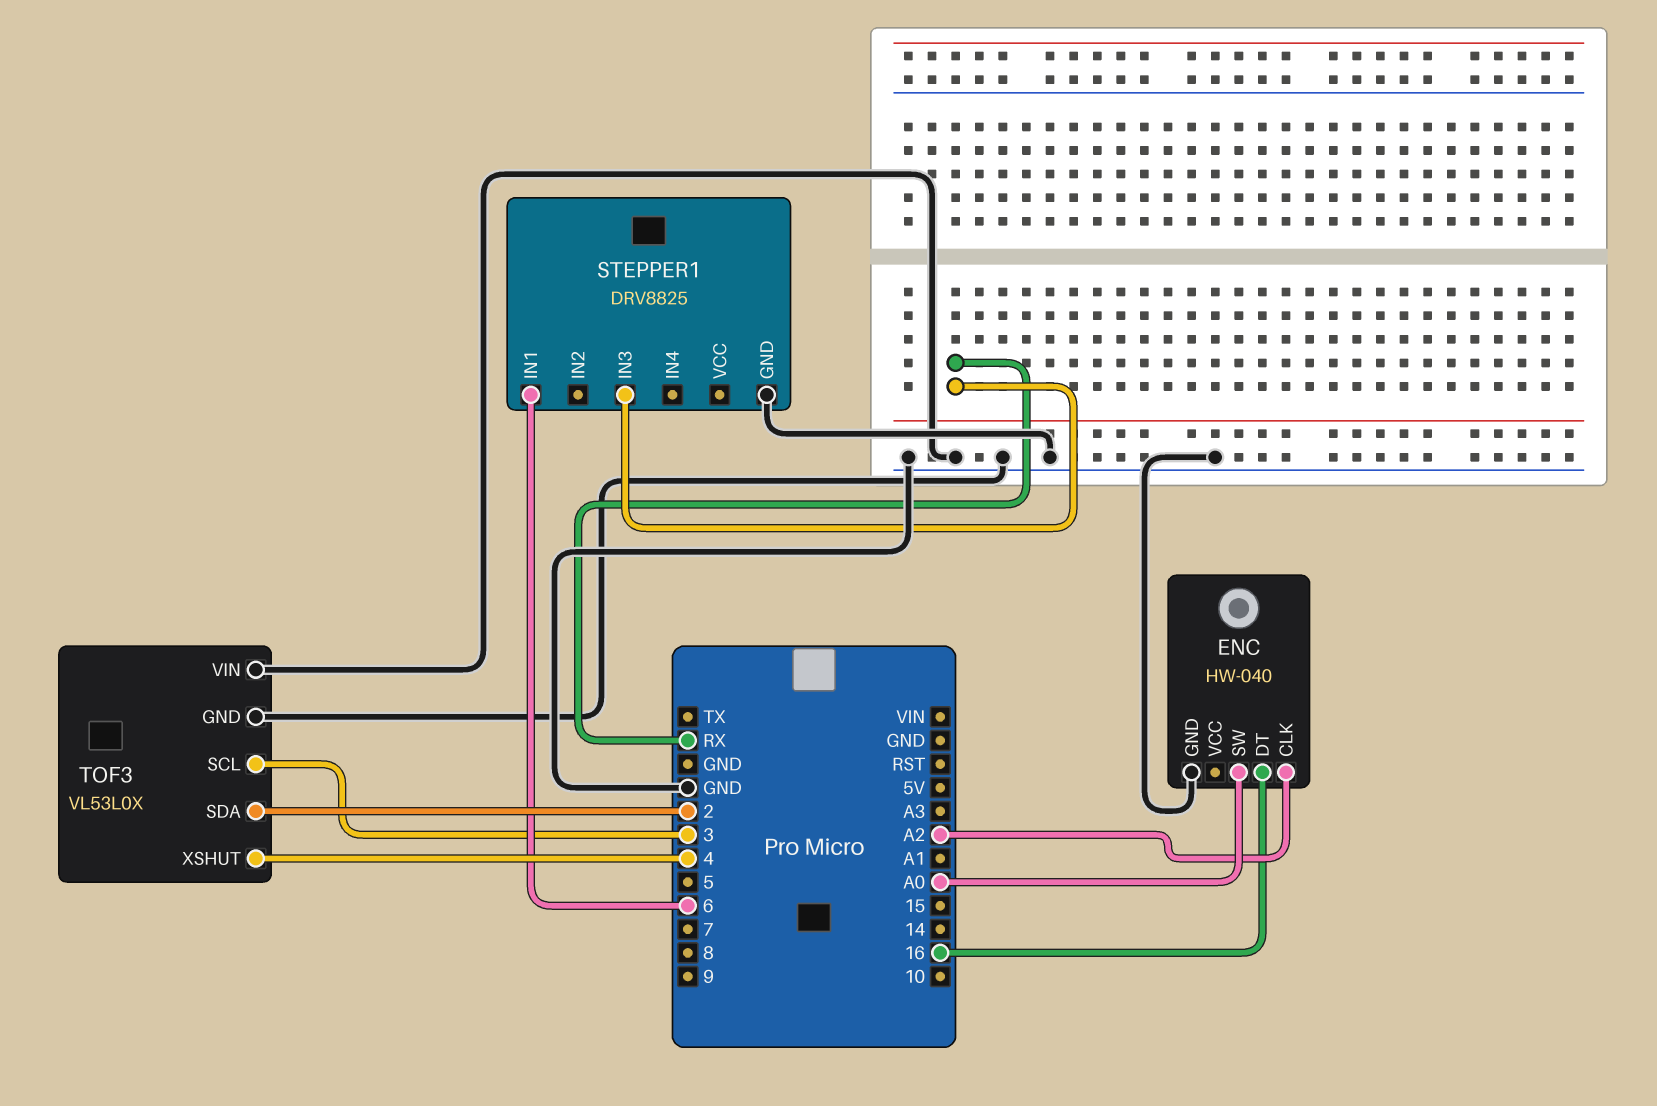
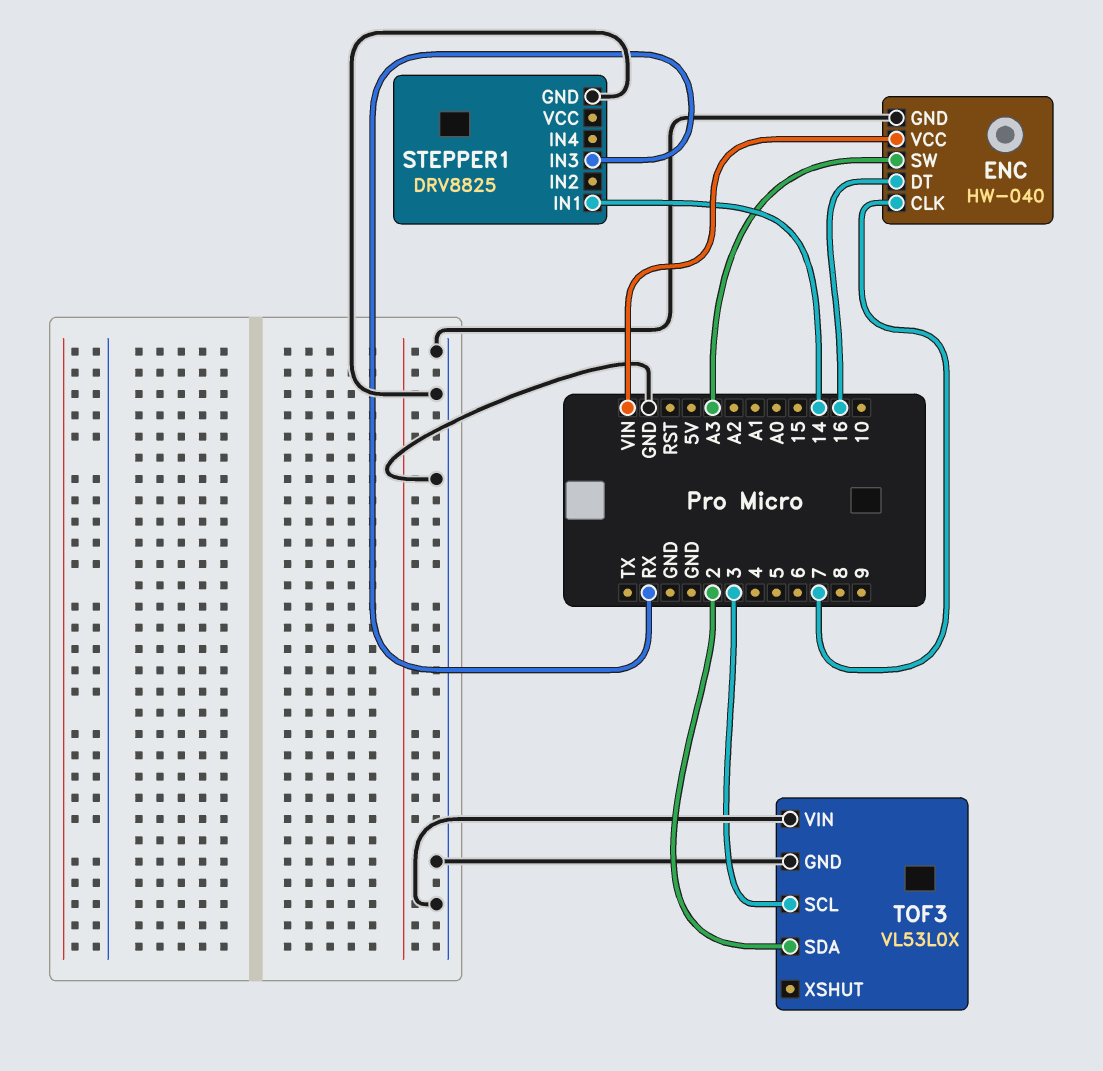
ENC pin CLK: A2 -> 7
ENC pin SW: A0 -> A3
ENC pin VCC: none -> VIN
STEPPER1 pin IN1: 6 -> 14
TOF3 pin XSHUT: 4 -> none

